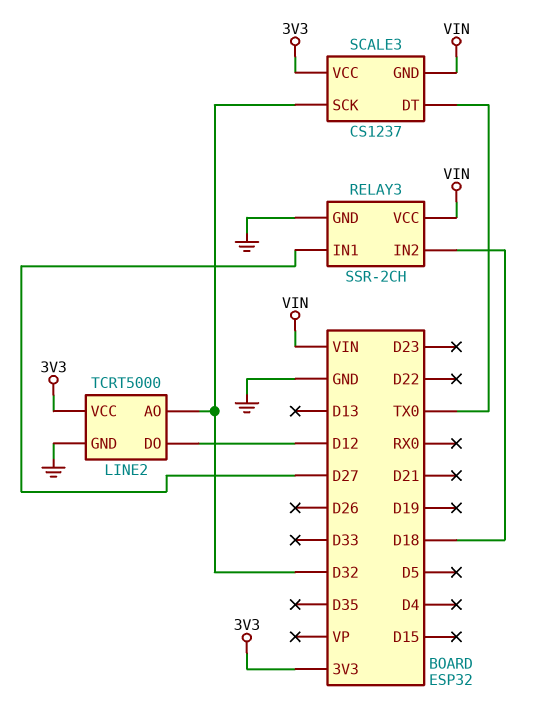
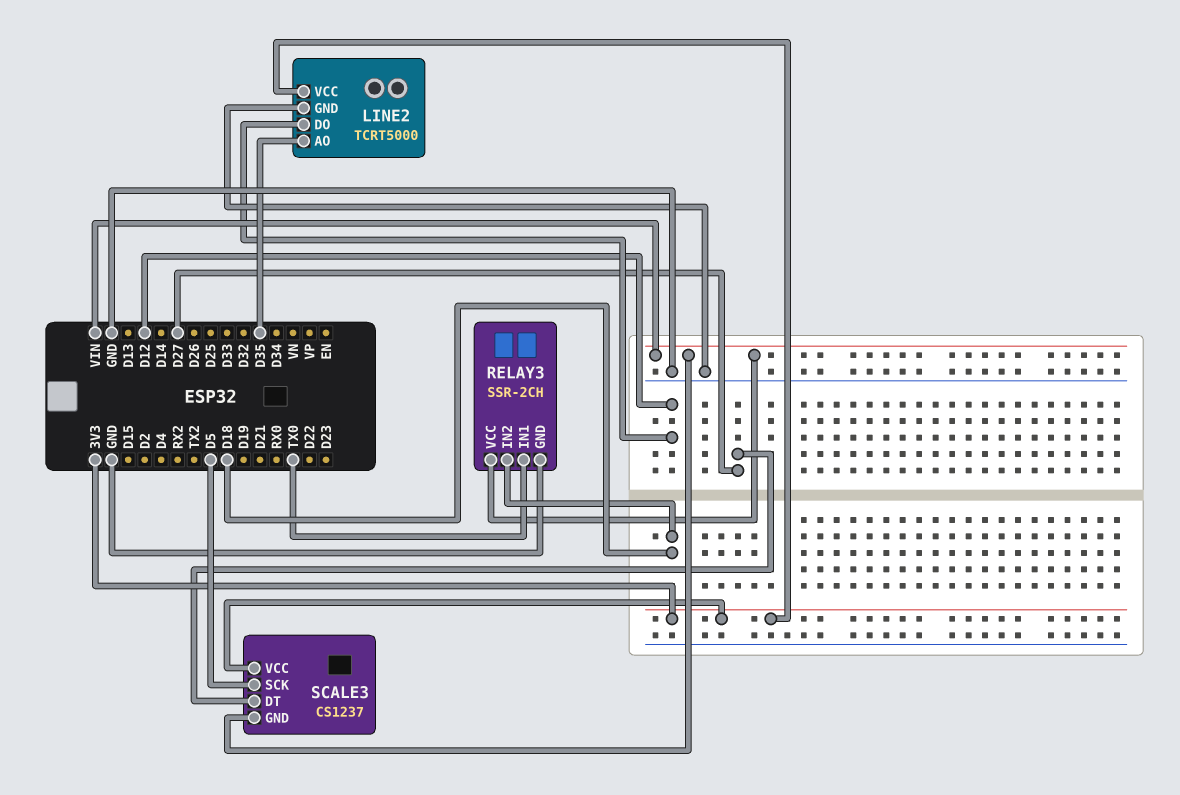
LINE2 pin AO: D32 -> D35
RELAY3 pin IN1: D27 -> TX0
SCALE3 pin DT: TX0 -> D27
SCALE3 pin SCK: D32 -> D5

